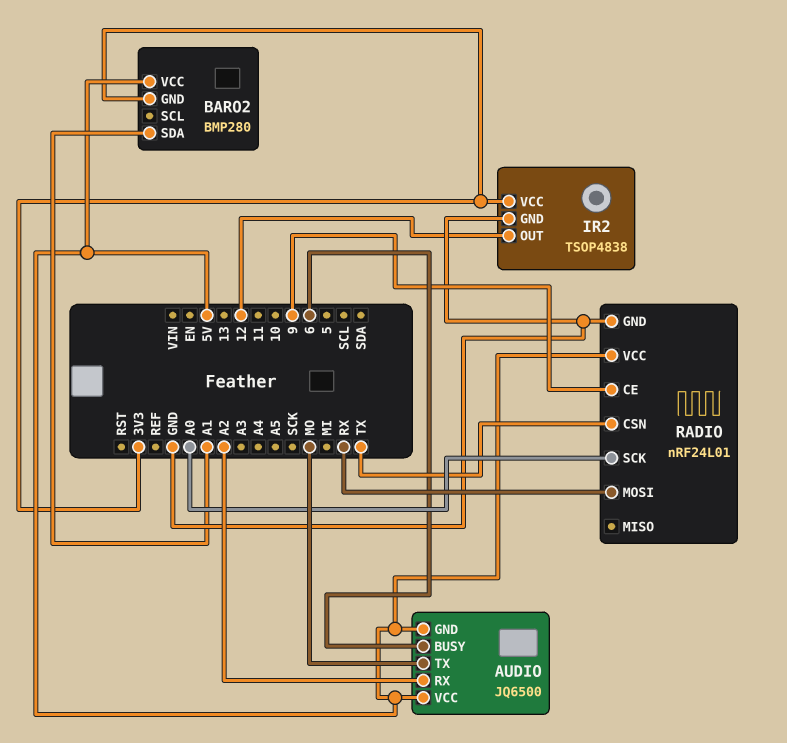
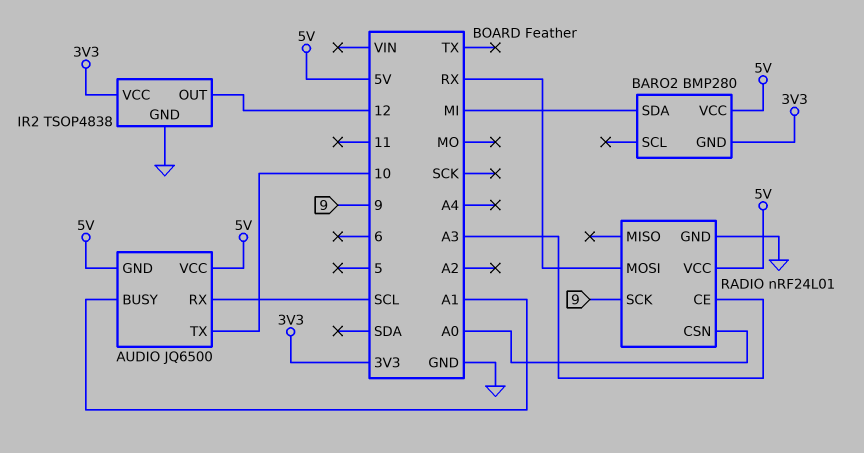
AUDIO pin BUSY: 6 -> A1
AUDIO pin RX: A2 -> SCL
AUDIO pin TX: MO -> 10
BARO2 pin SDA: A1 -> MI
RADIO pin CE: 9 -> A3
RADIO pin CSN: TX -> A0
RADIO pin SCK: A0 -> 9

